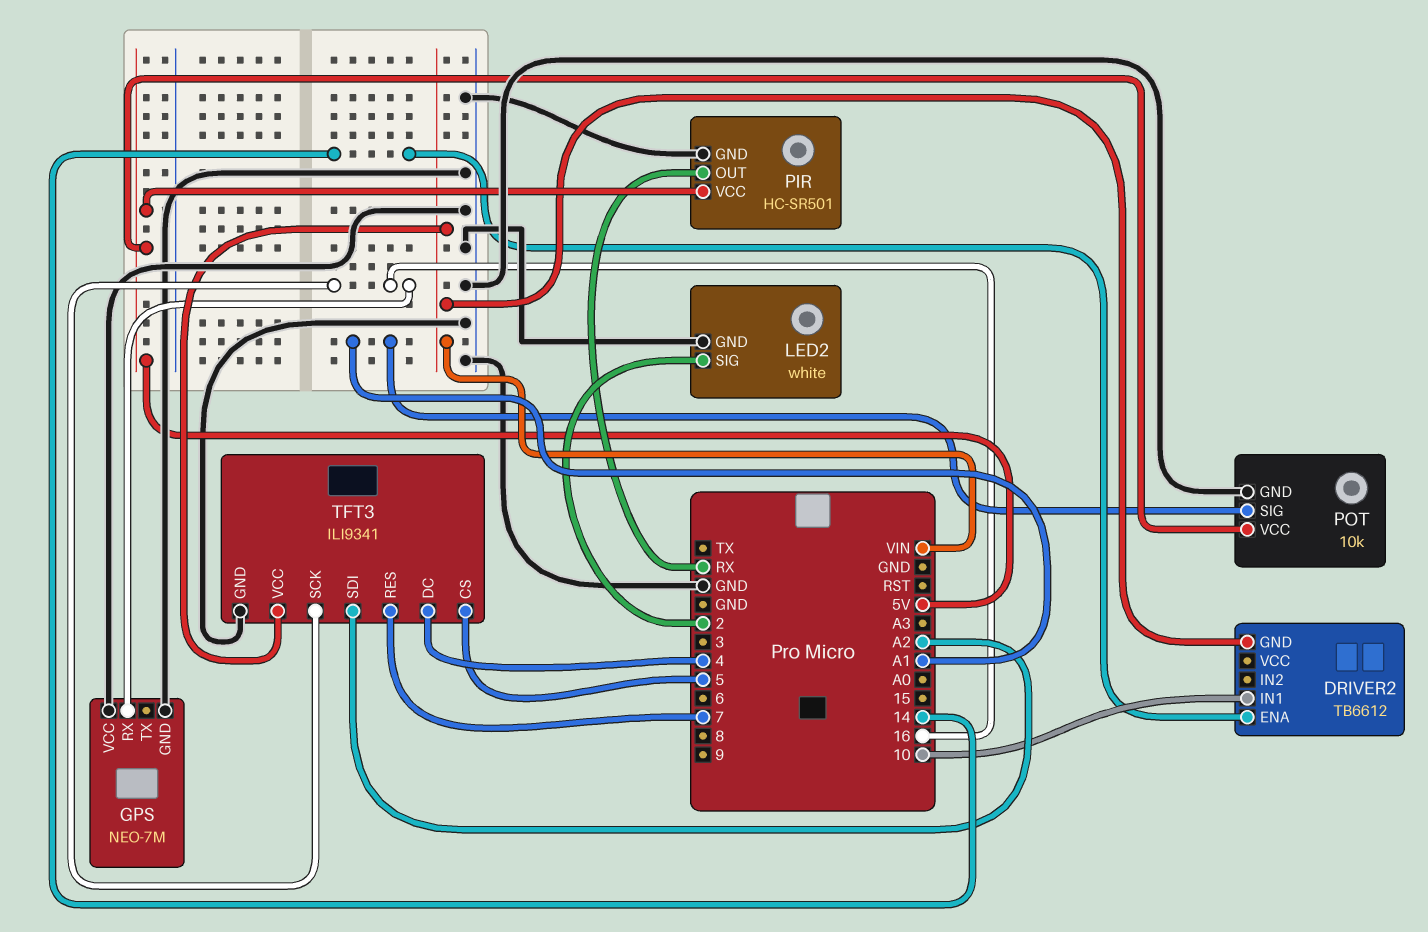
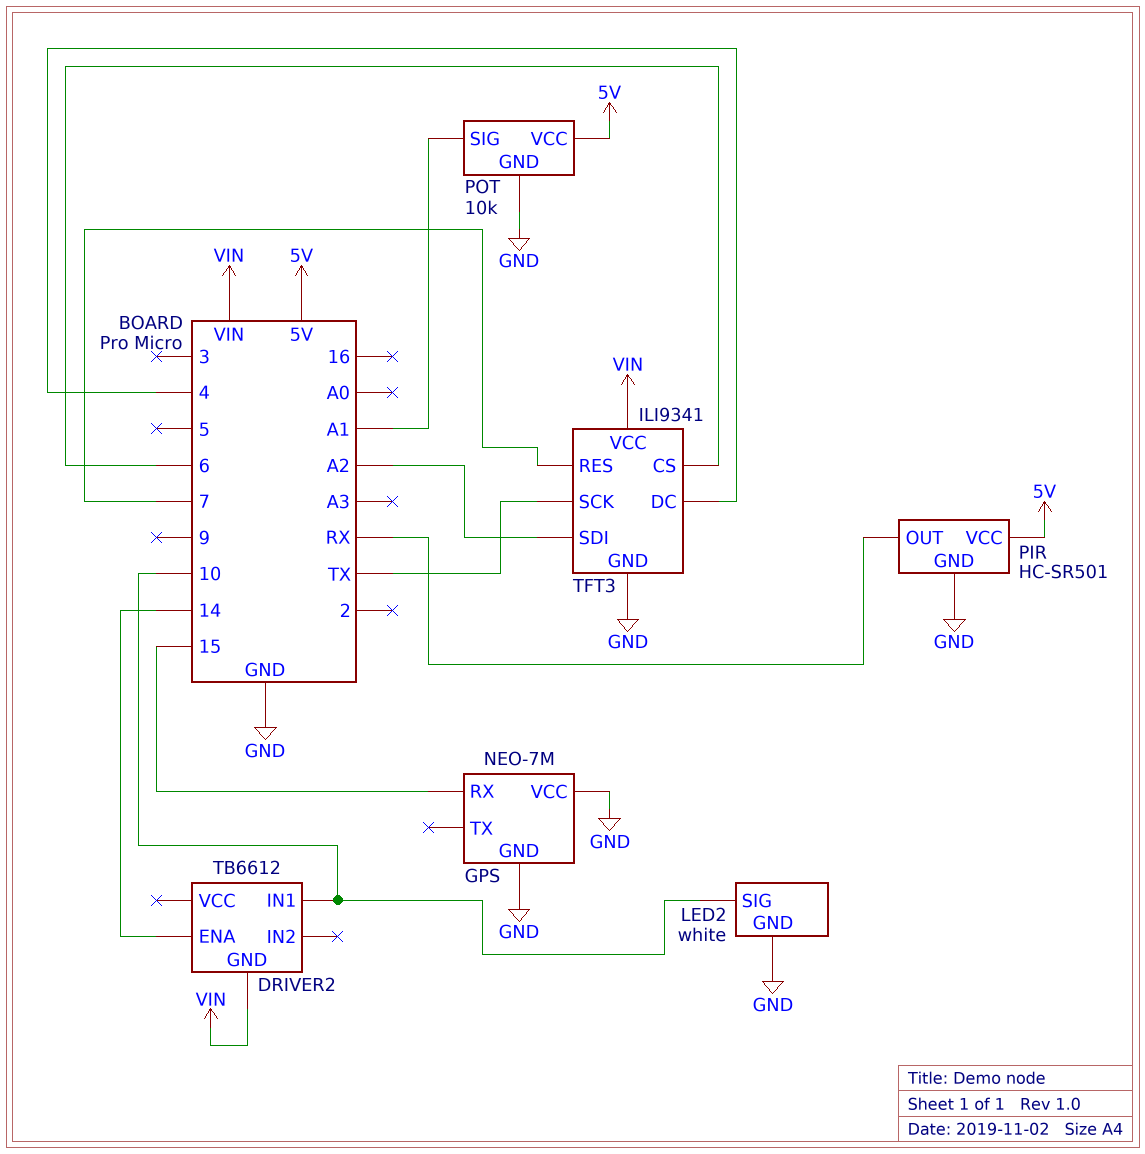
GPS pin RX: 16 -> 15
LED2 pin SIG: 2 -> 10
TFT3 pin CS: 5 -> 6
TFT3 pin SCK: 16 -> TX

